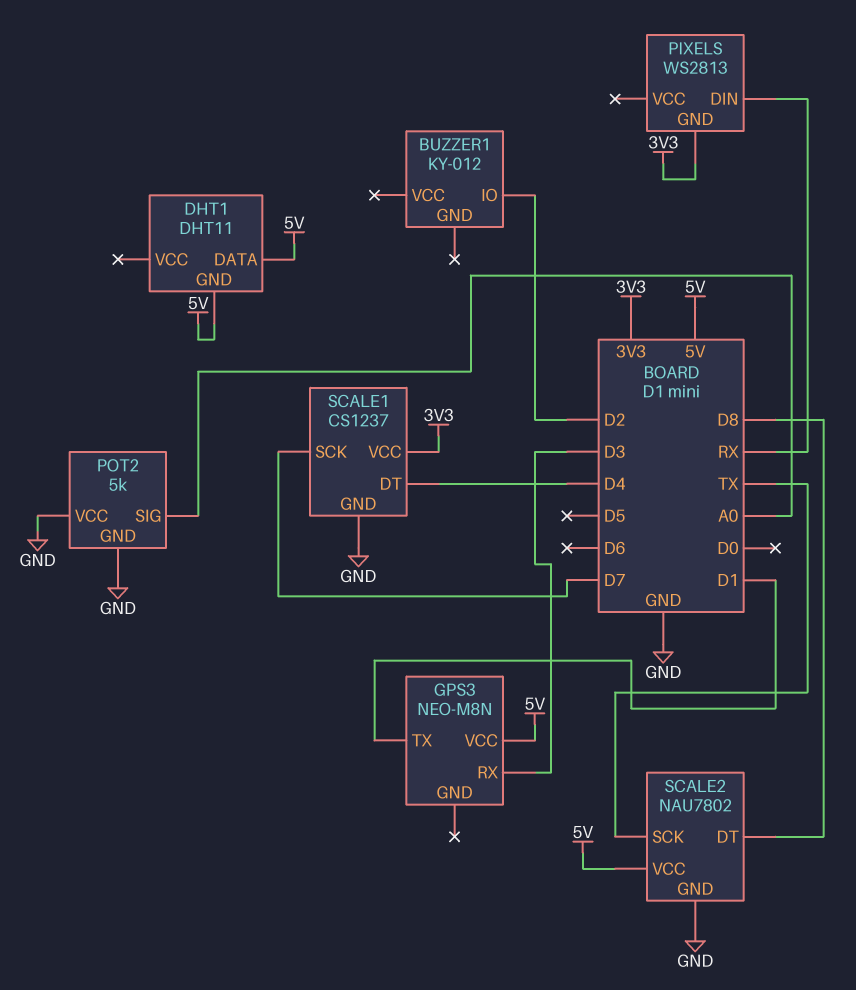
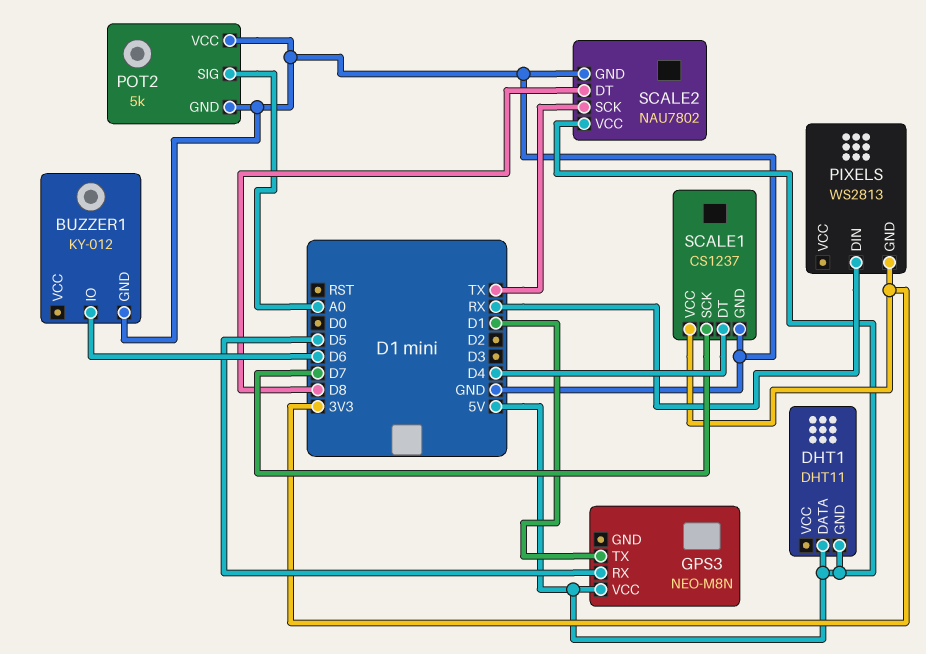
BUZZER1 pin GND: none -> GND
BUZZER1 pin IO: D2 -> D6
GPS3 pin RX: D3 -> D5

